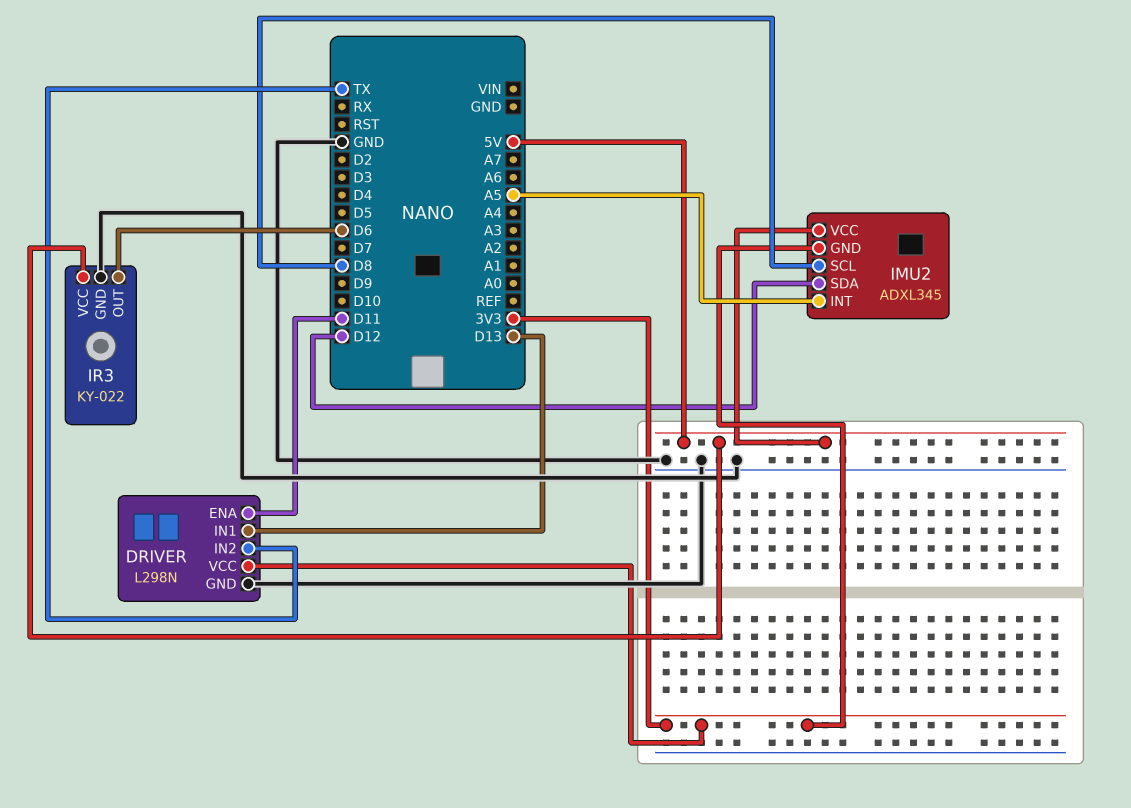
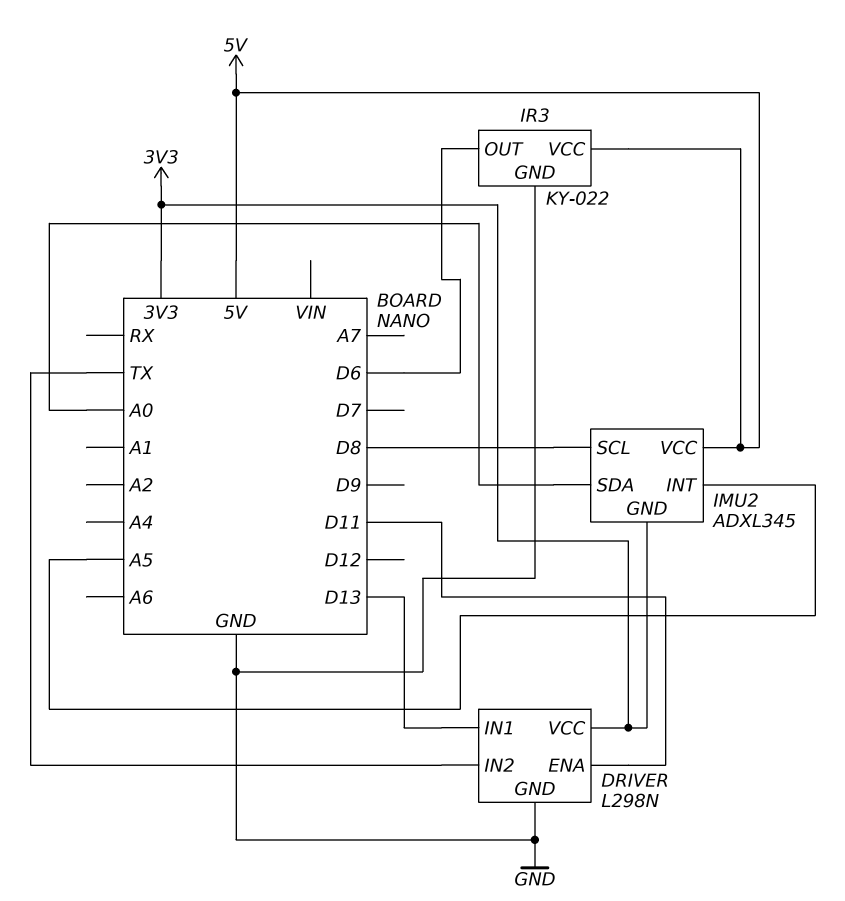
IMU2 pin SDA: D12 -> A0

